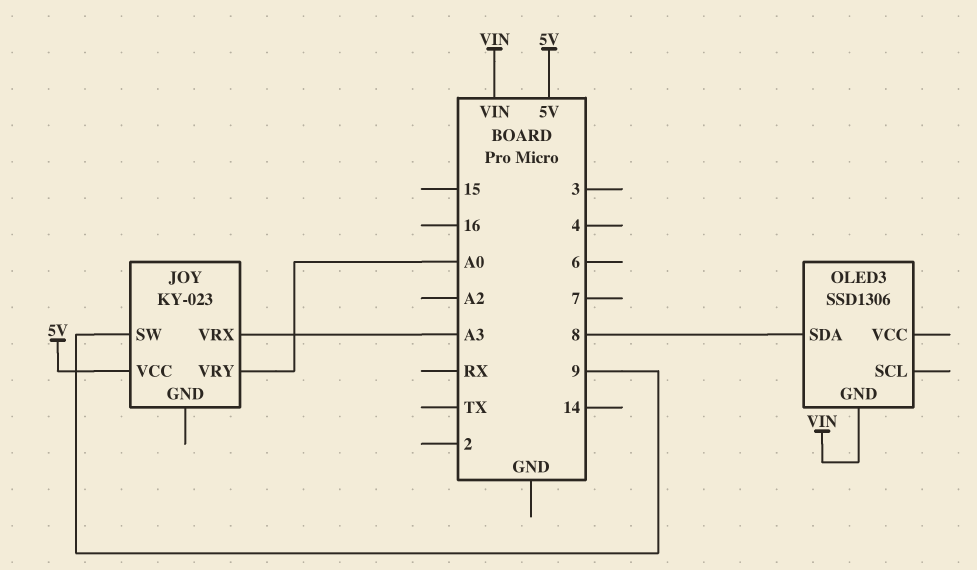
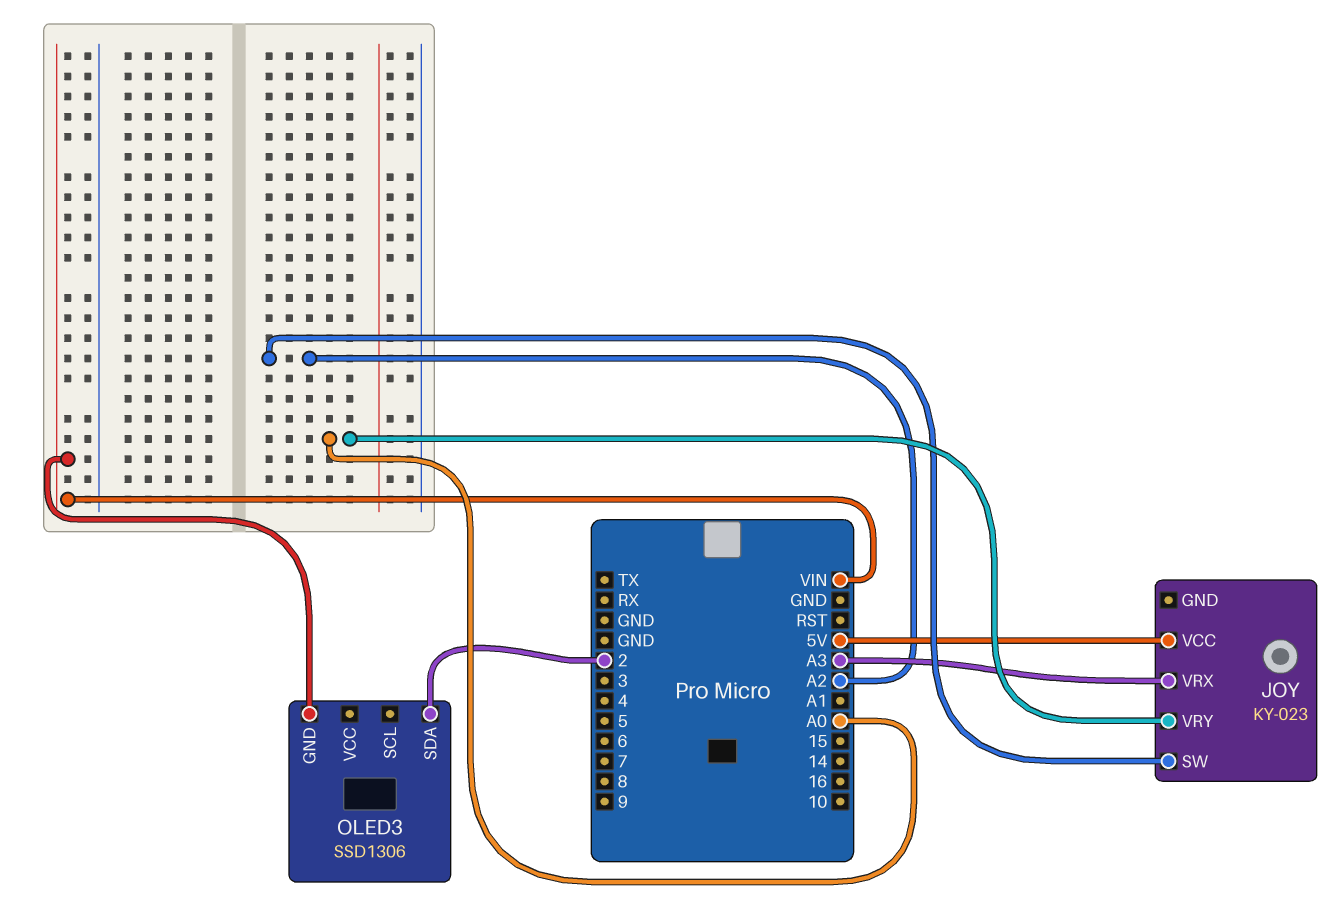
JOY pin SW: 9 -> A2
OLED3 pin SDA: 8 -> 2

